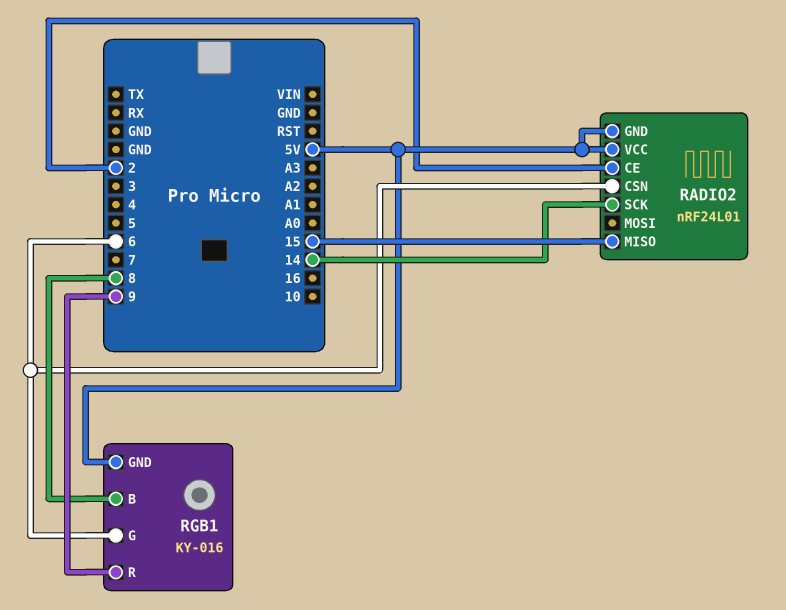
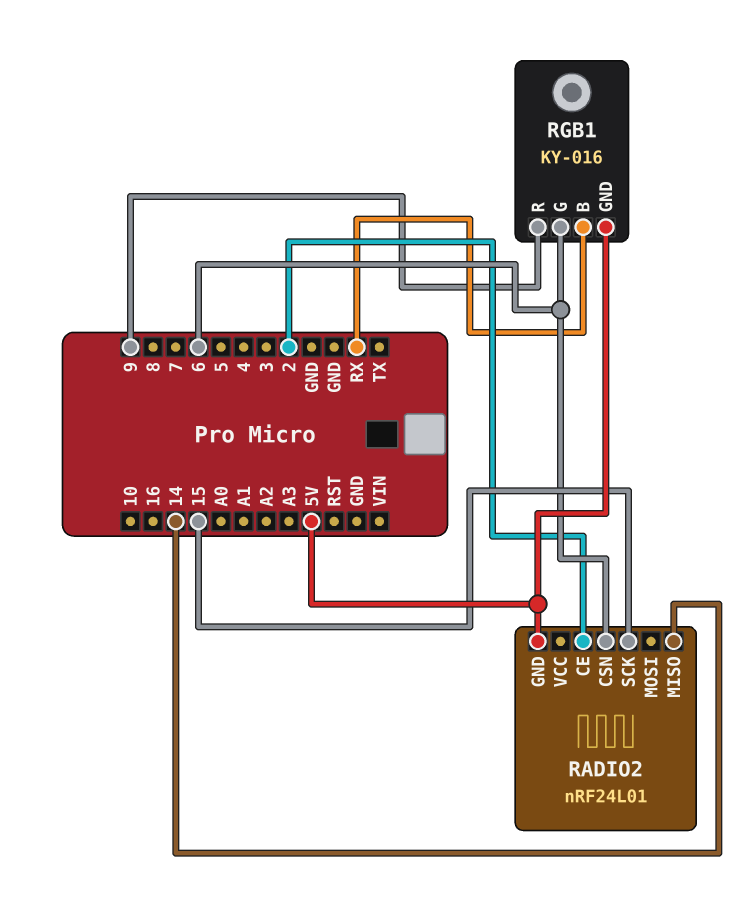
RADIO2 pin MISO: 15 -> 14
RADIO2 pin SCK: 14 -> 15
RADIO2 pin VCC: 5V -> none
RGB1 pin B: 8 -> RX

